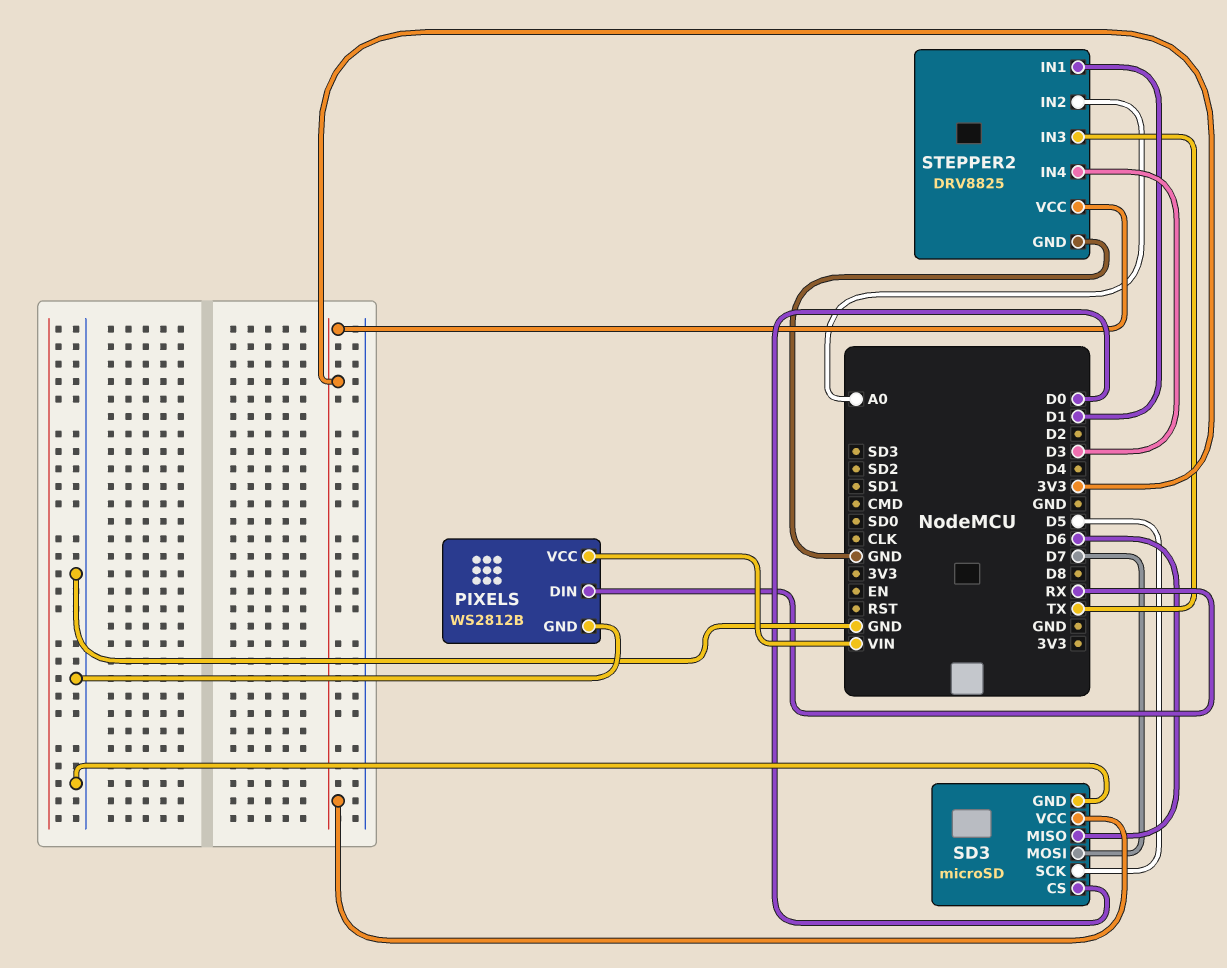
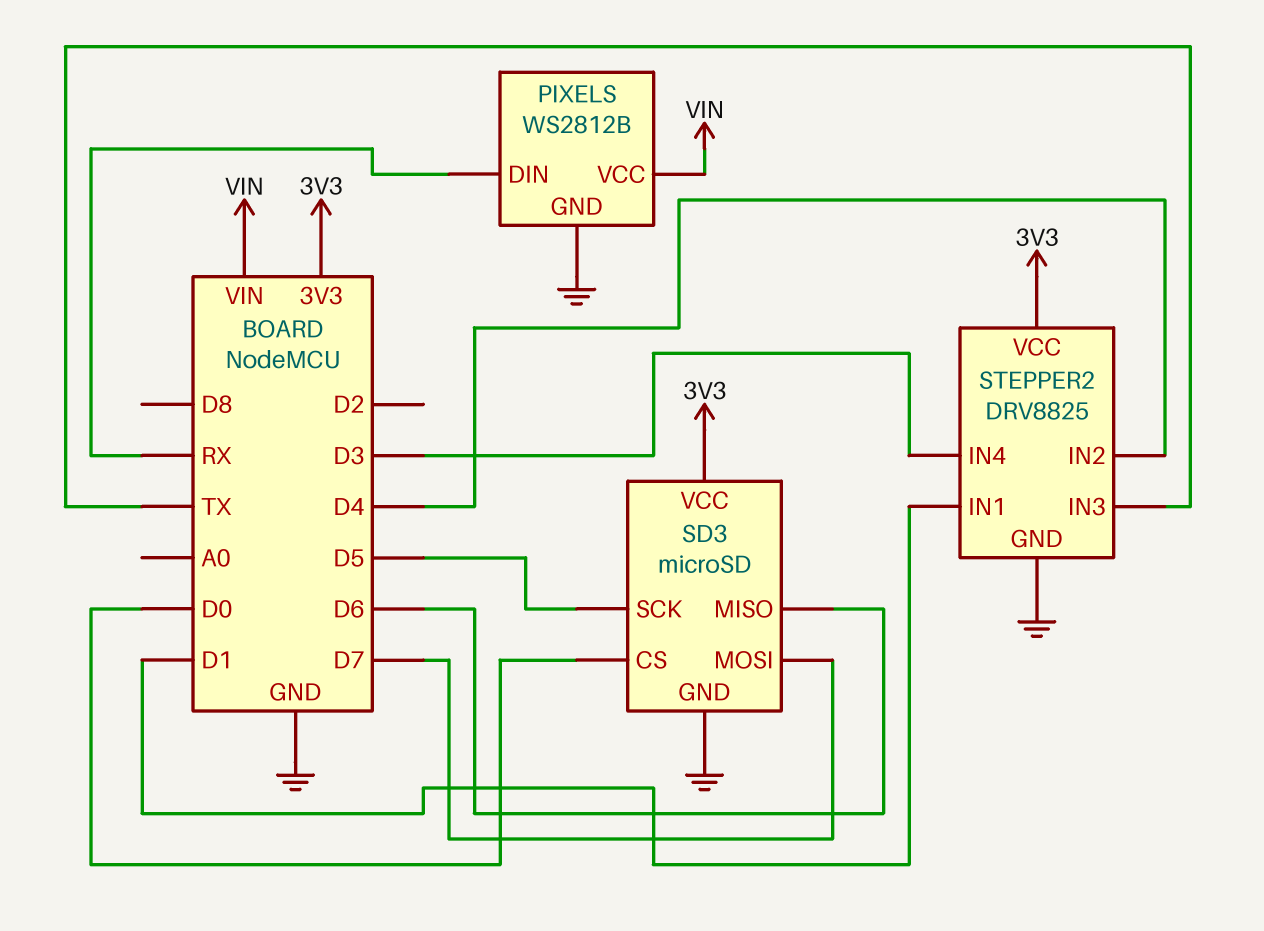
STEPPER2 pin IN2: A0 -> D4

